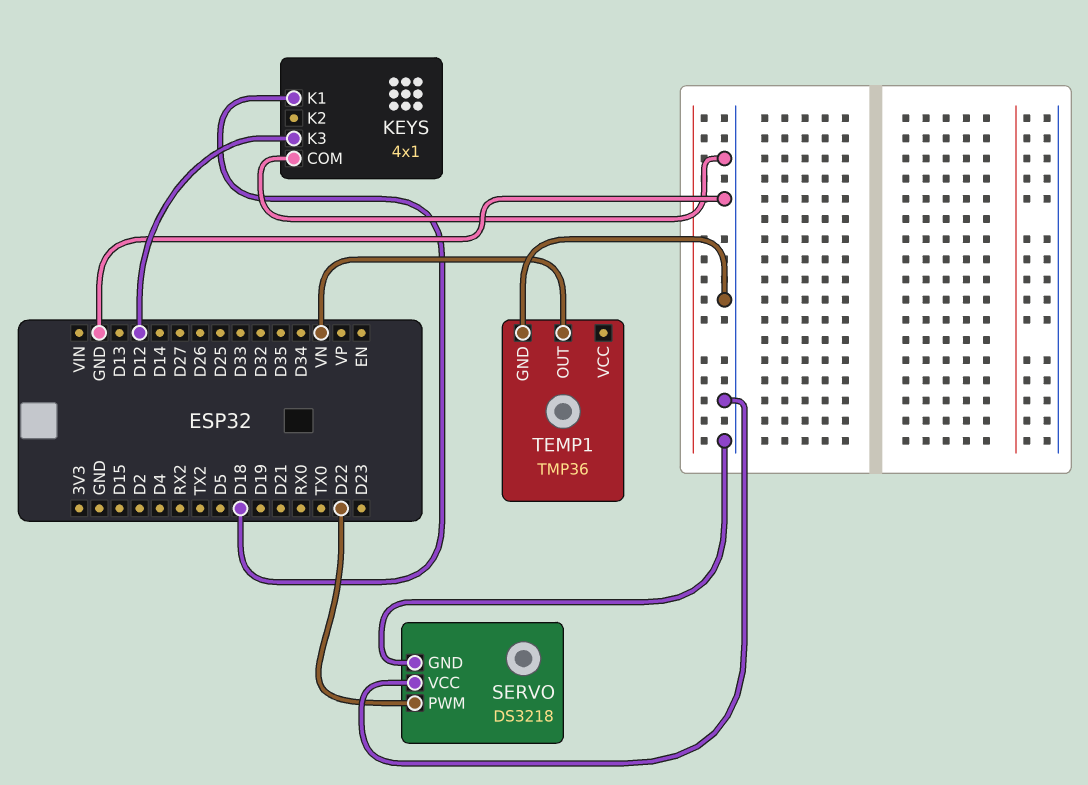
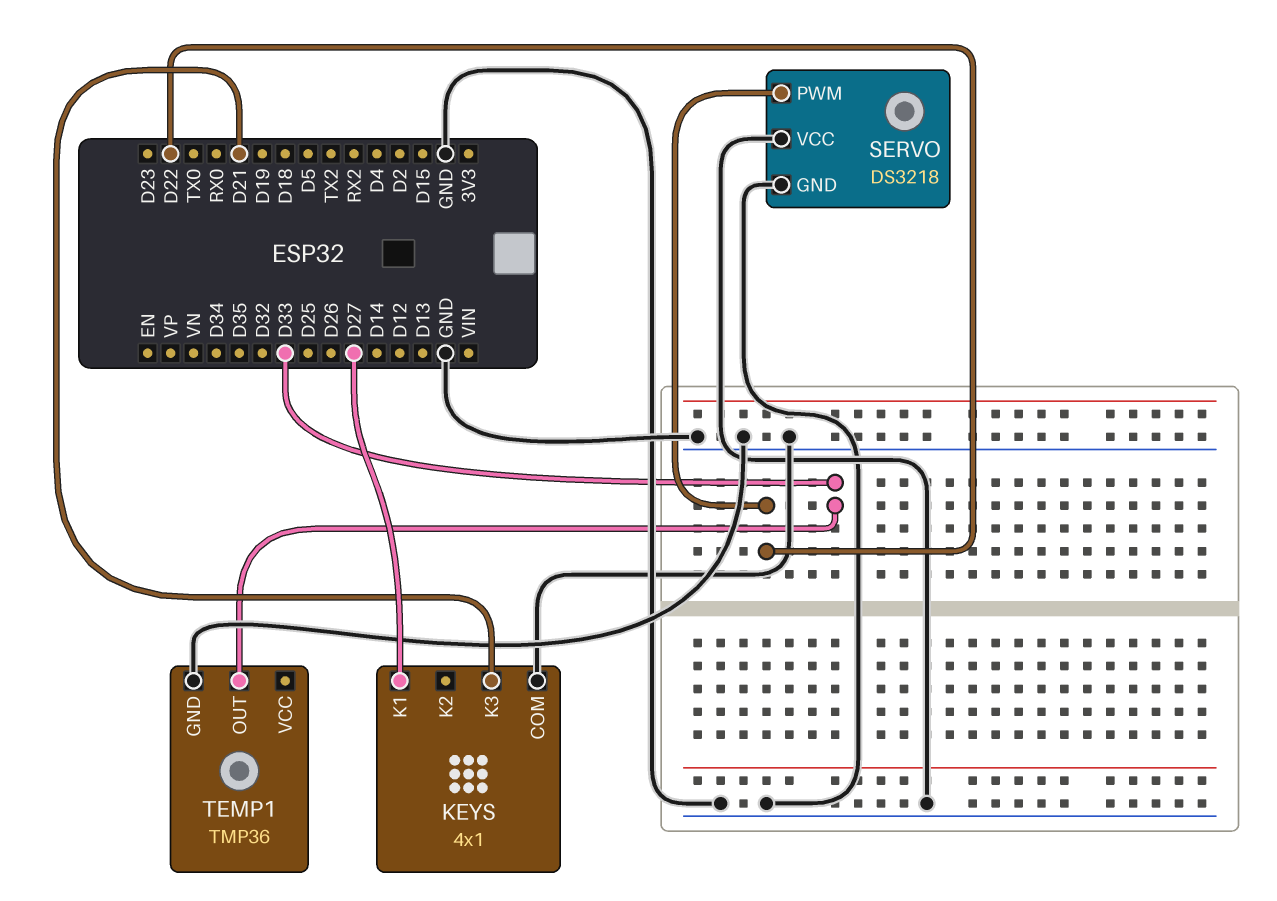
KEYS pin K1: D18 -> D27
KEYS pin K3: D12 -> D21
TEMP1 pin OUT: VN -> D33

